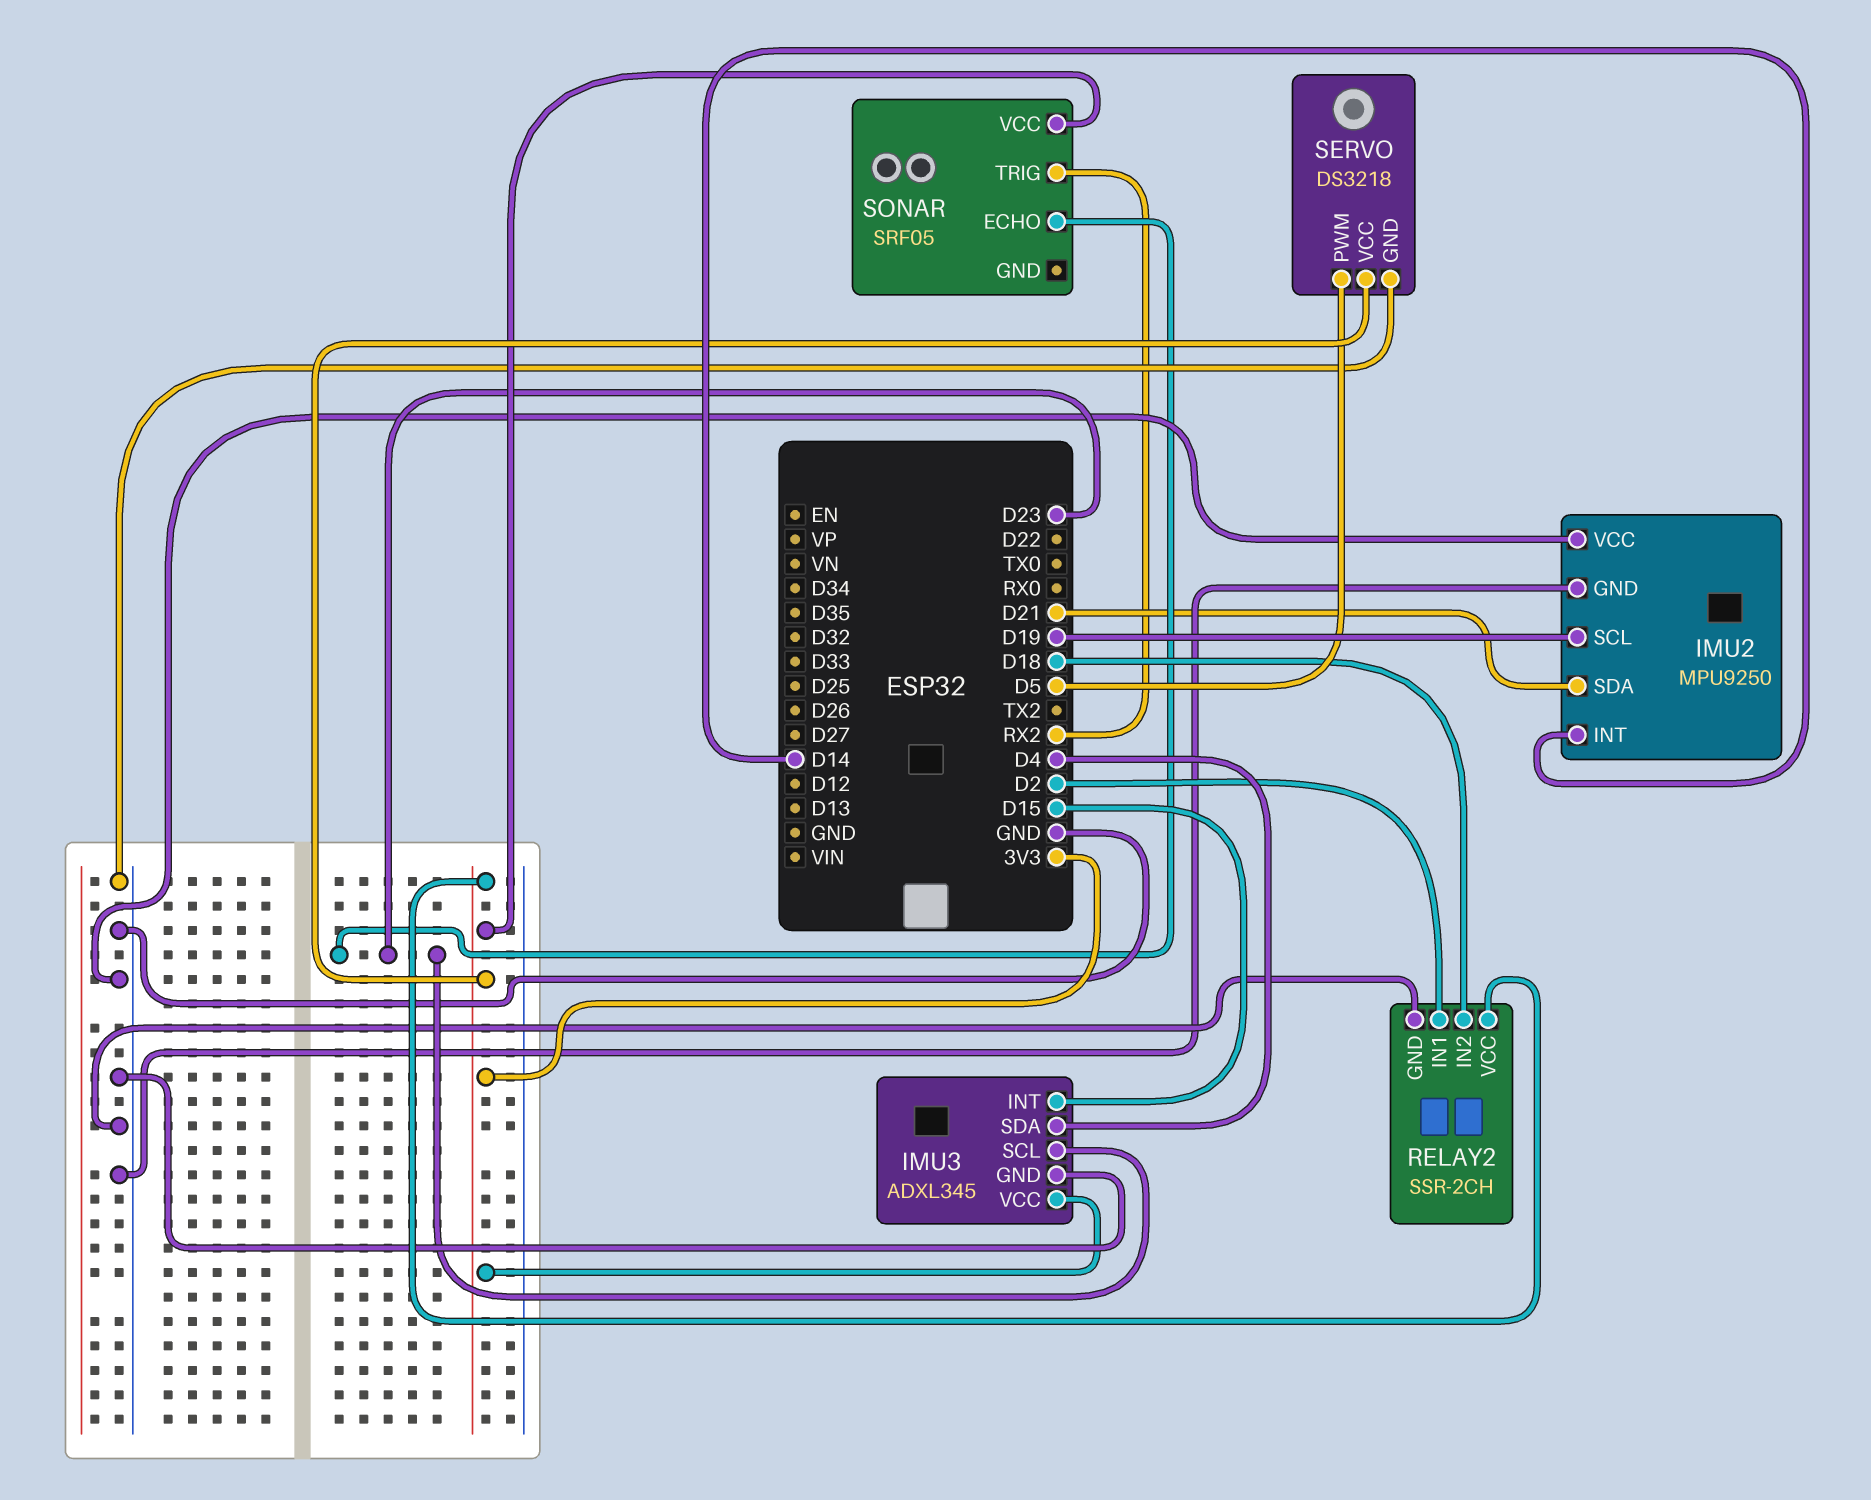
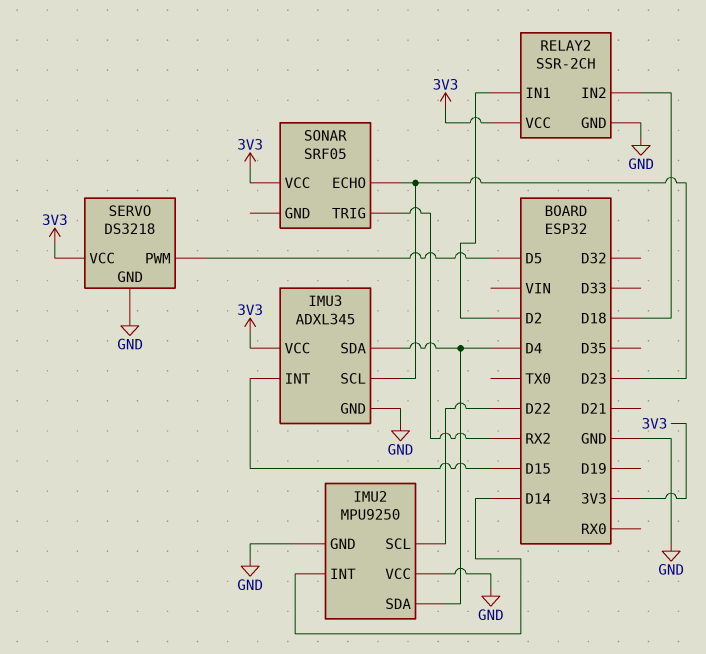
IMU2 pin SCL: D19 -> D22
IMU2 pin SDA: D21 -> D4

